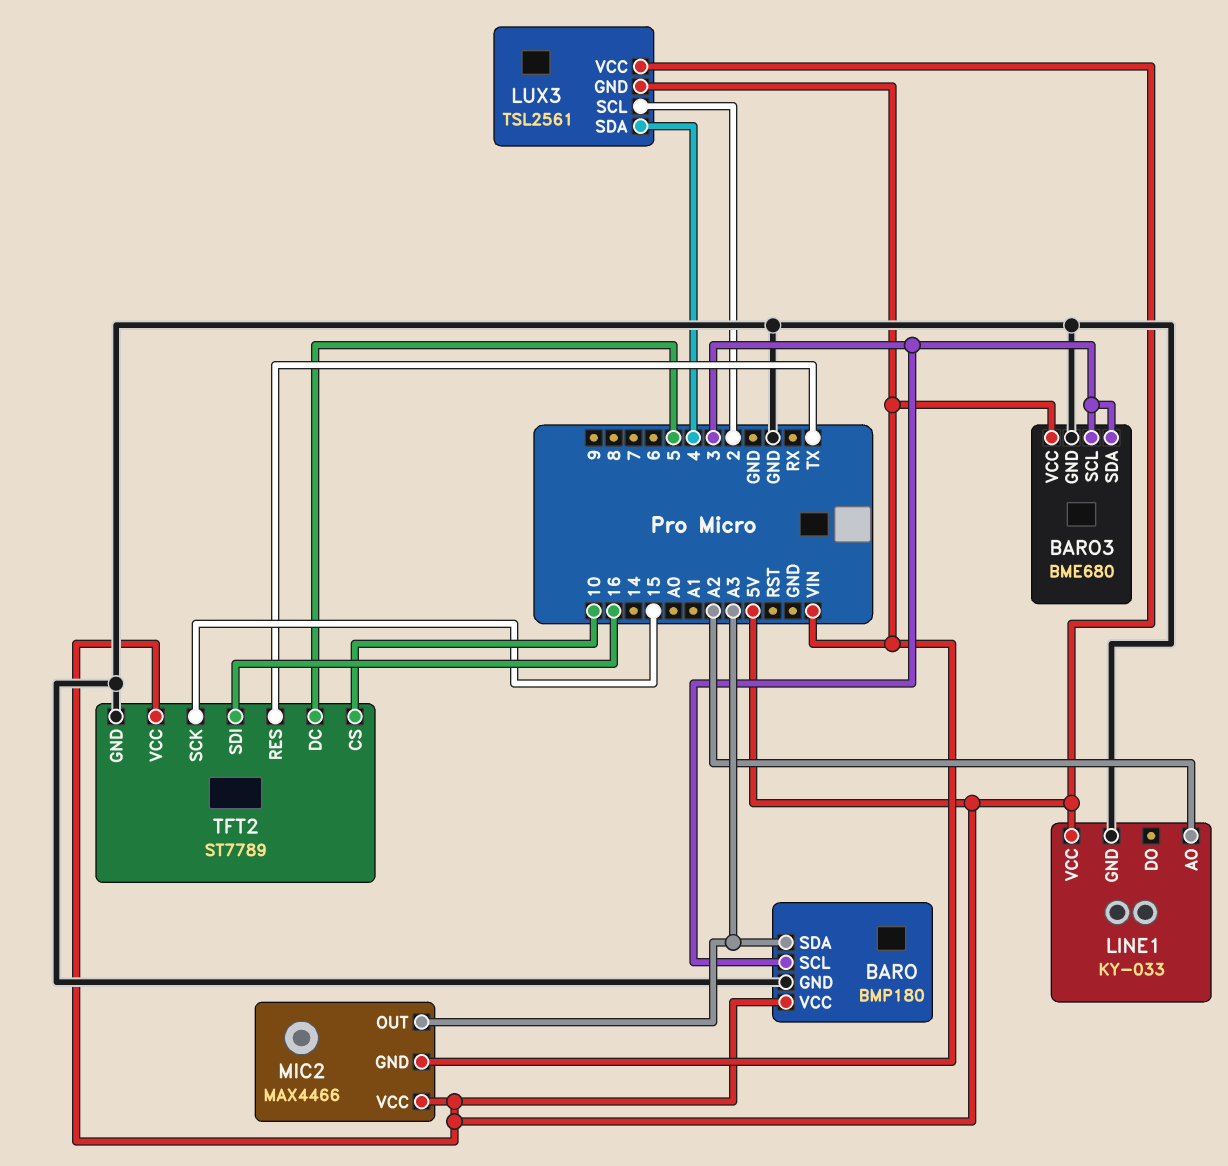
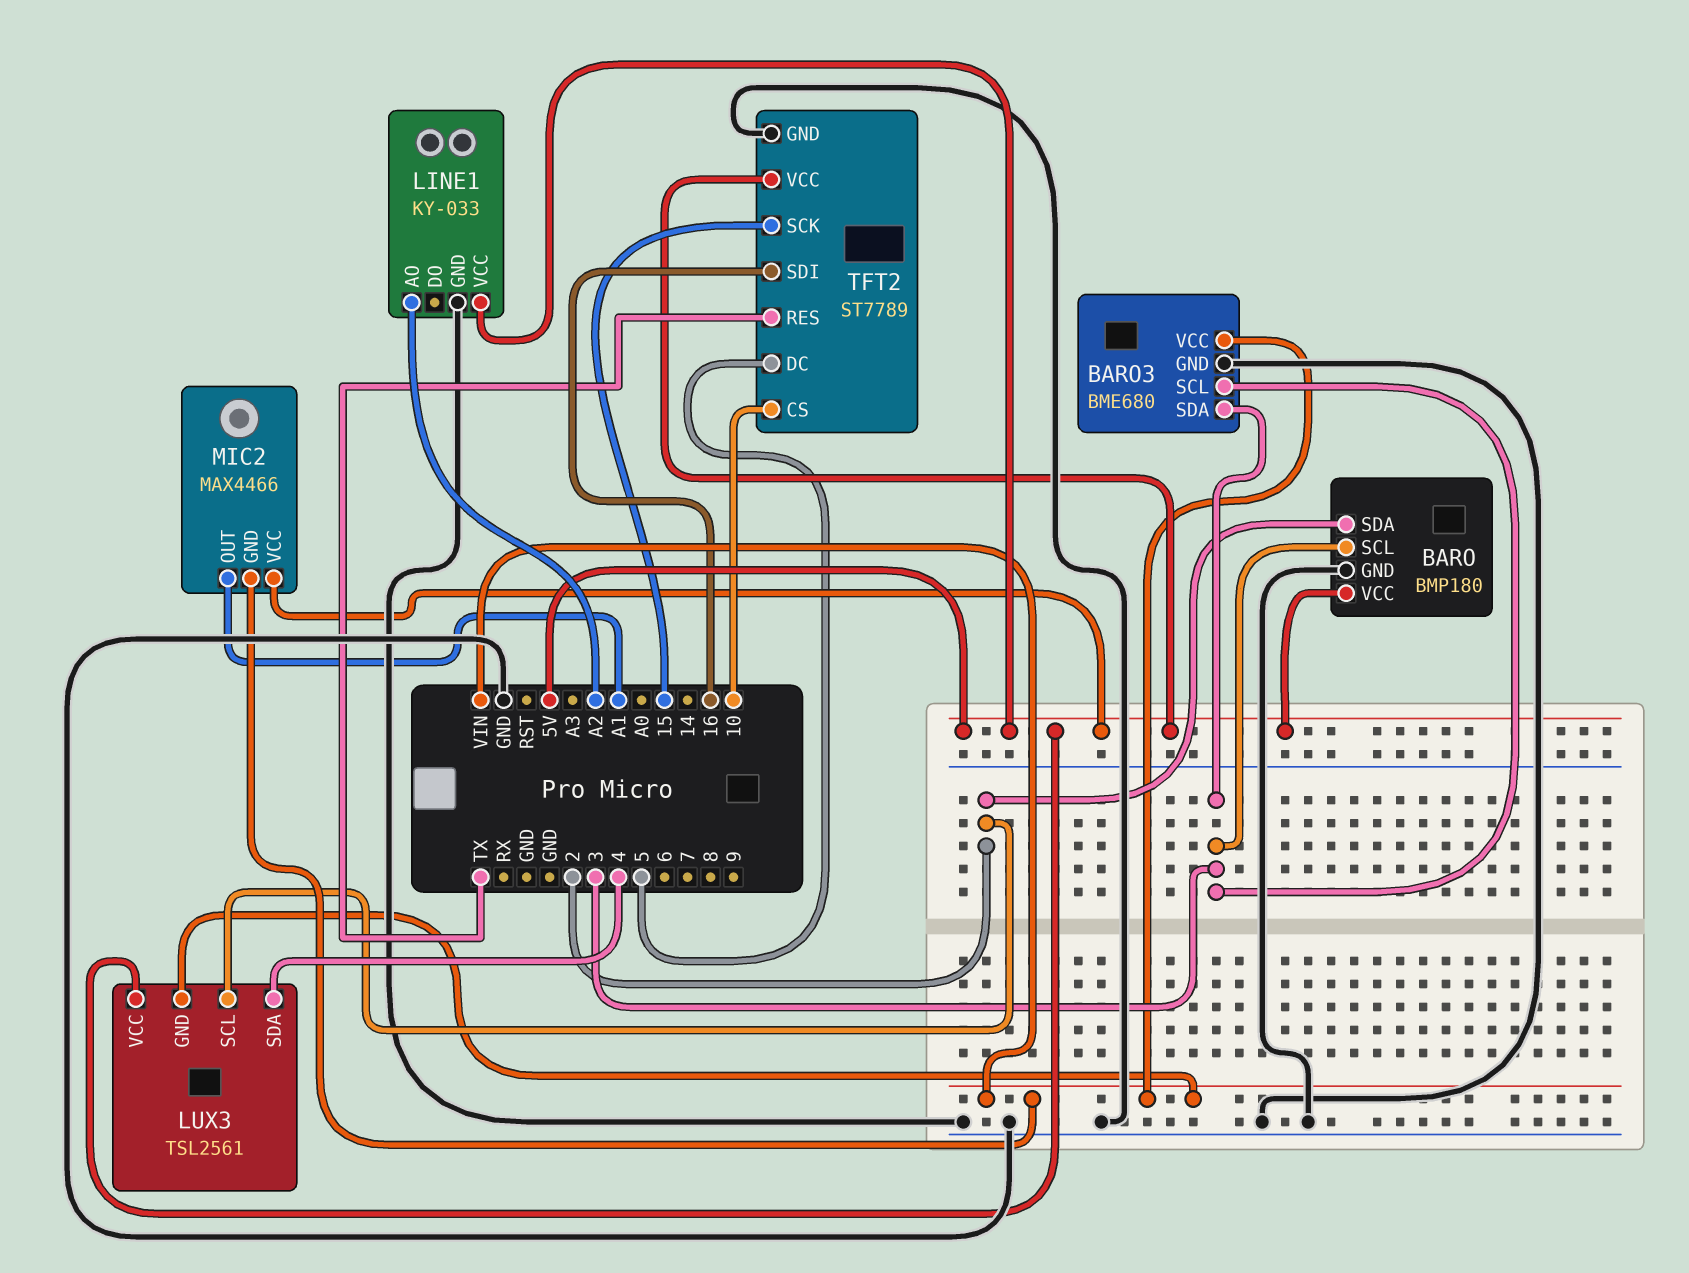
BARO pin SDA: A3 -> 2
MIC2 pin OUT: A3 -> A1

